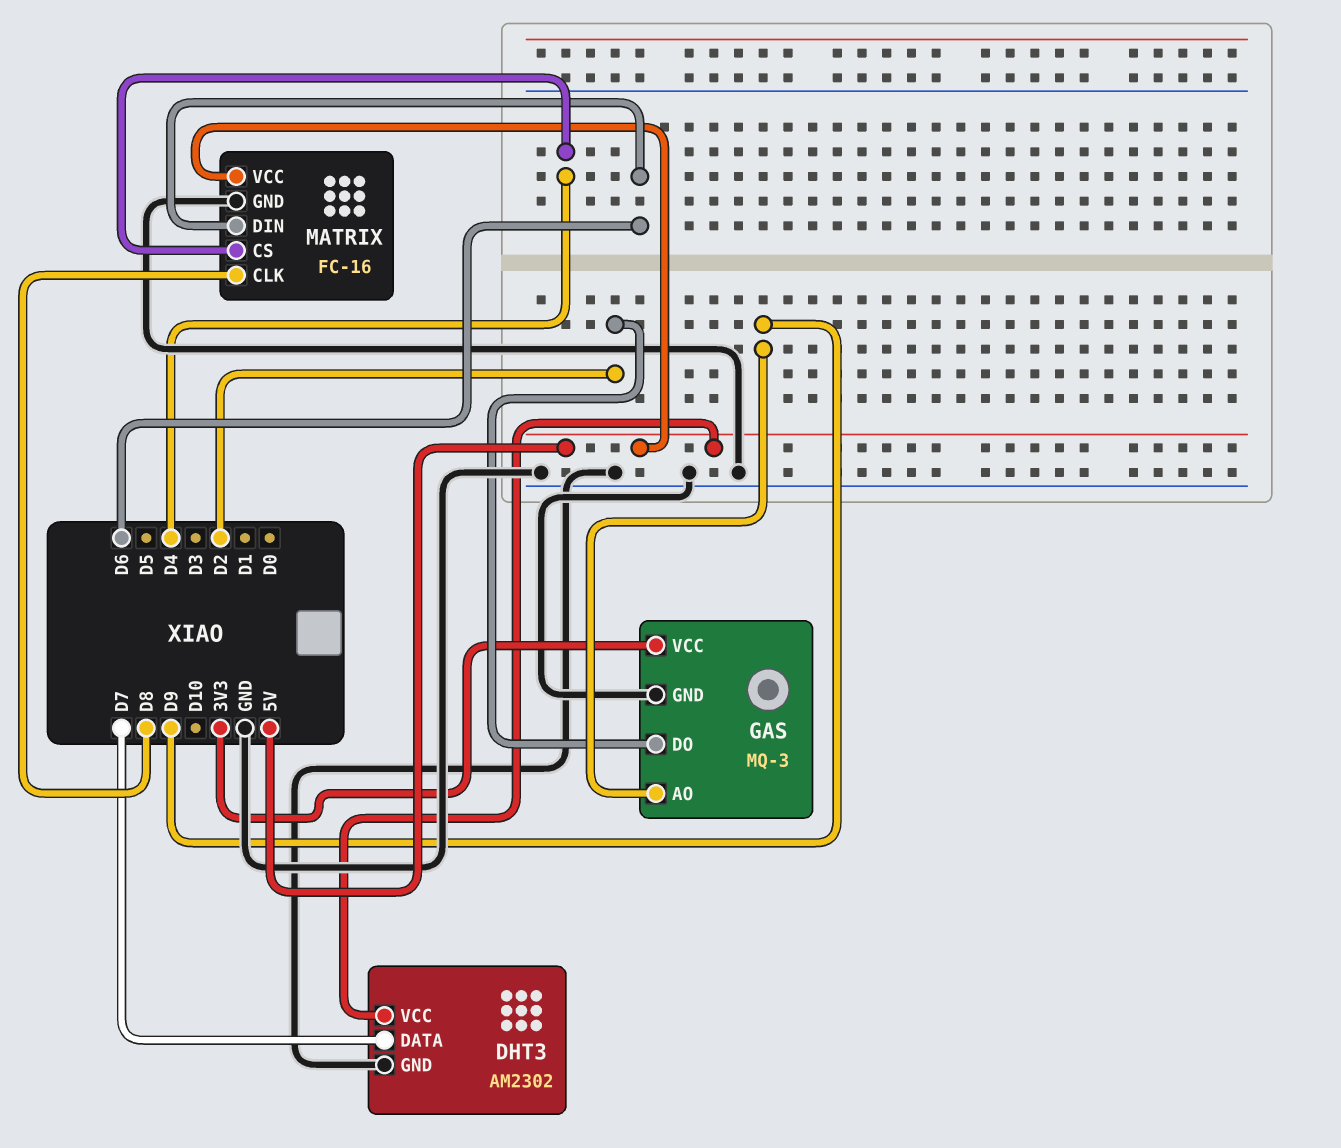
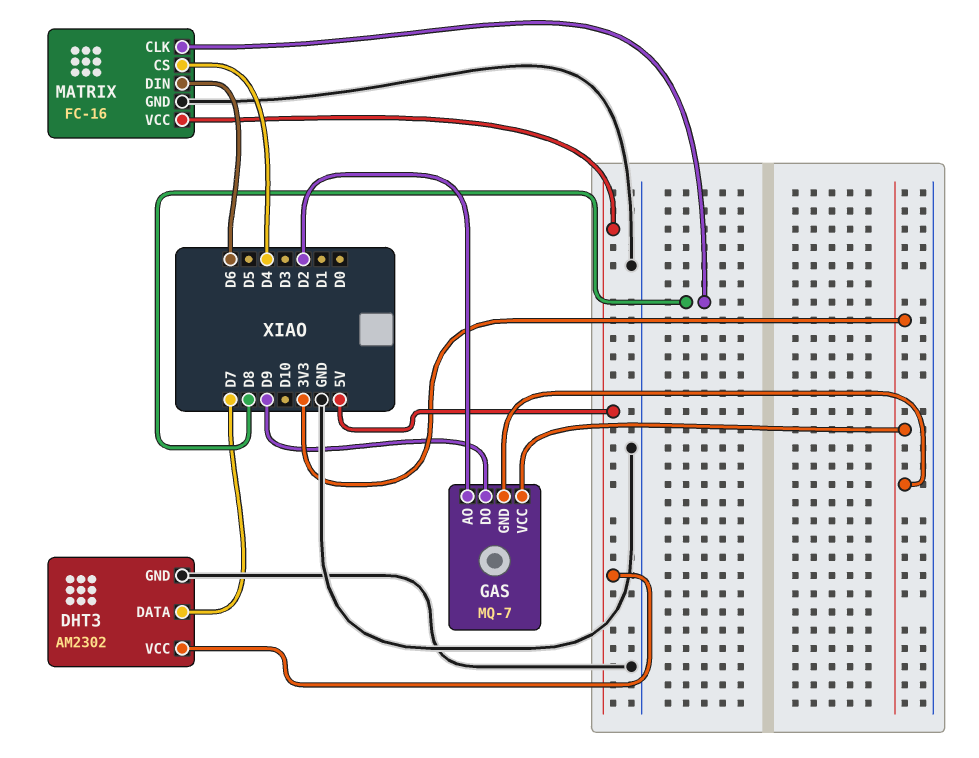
GAS: MQ-3 -> MQ-7
GAS pin AO: D9 -> D2
GAS pin DO: D2 -> D9
GAS pin GND: GND -> 3V3

